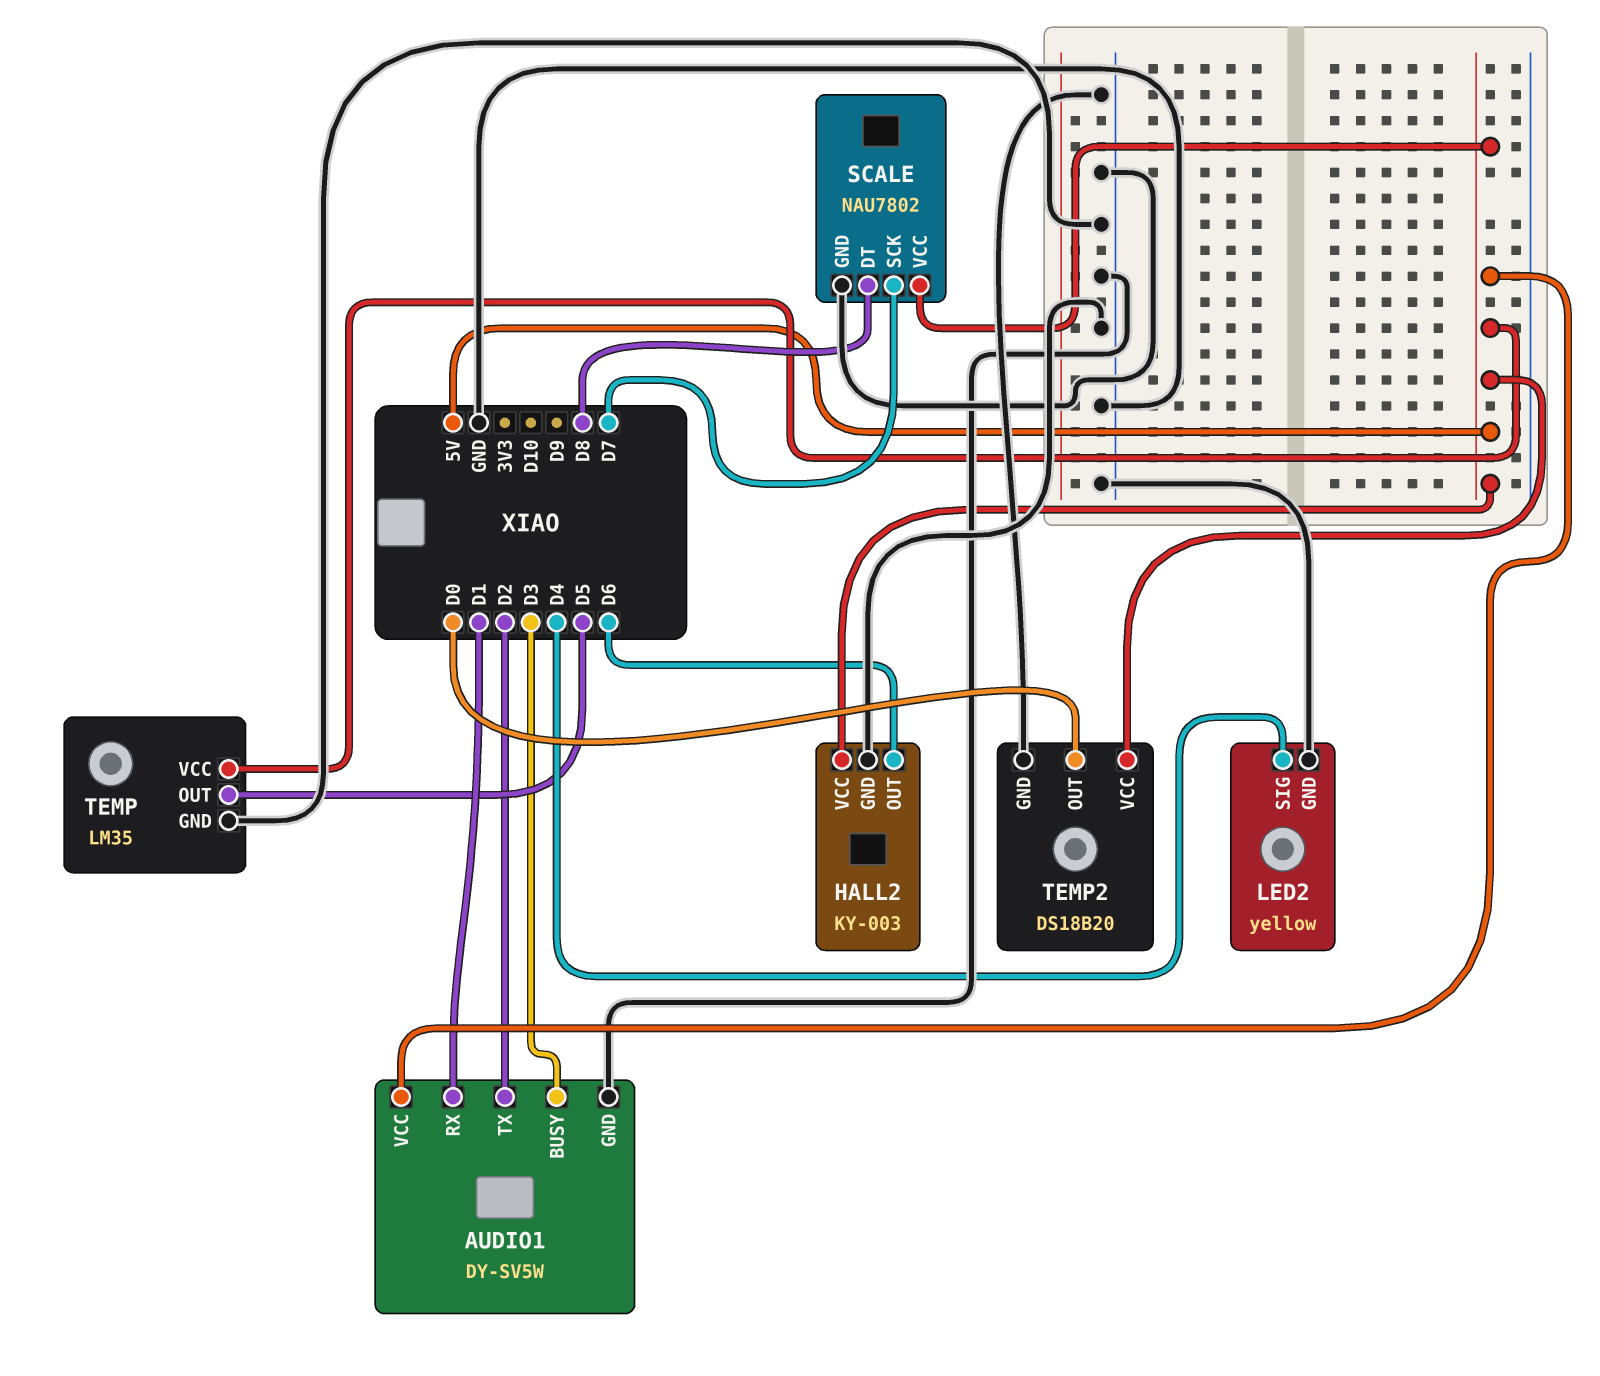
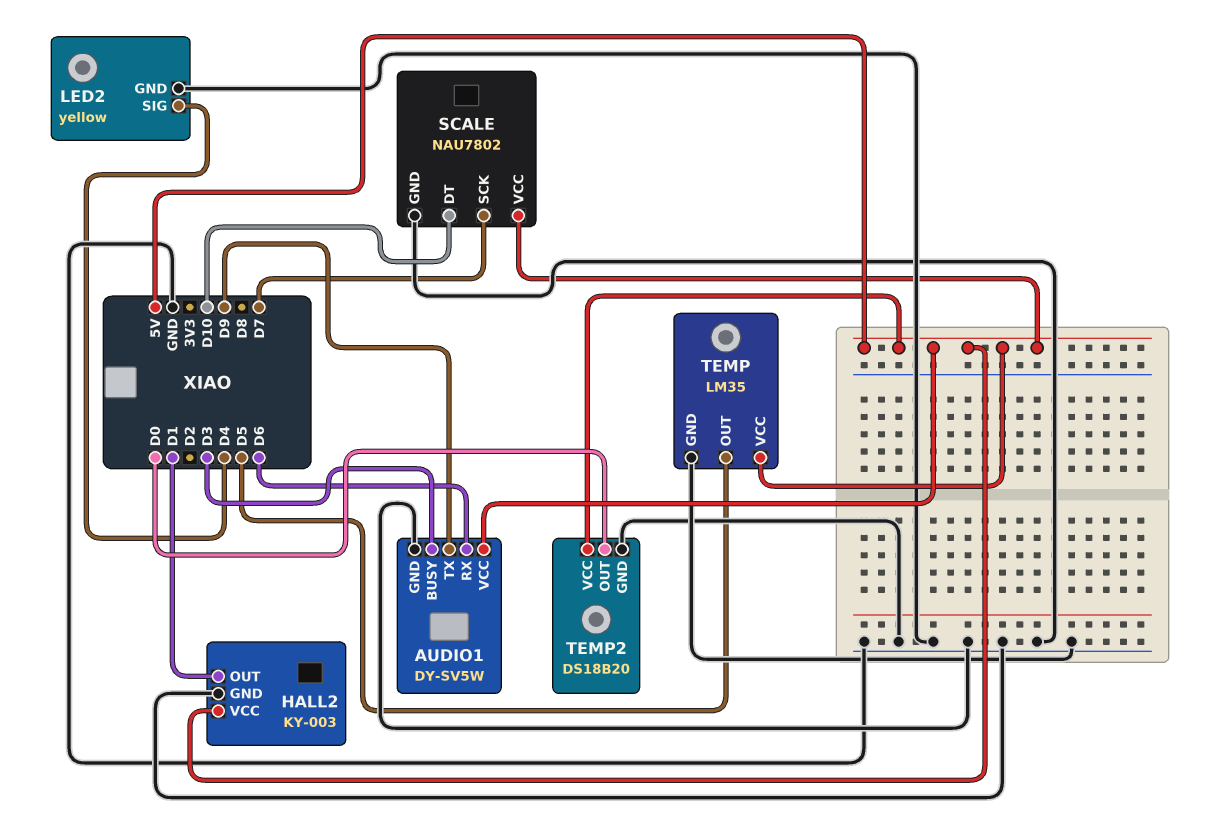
AUDIO1 pin RX: D1 -> D6
AUDIO1 pin TX: D2 -> D9
HALL2 pin OUT: D6 -> D1
SCALE pin DT: D8 -> D10

